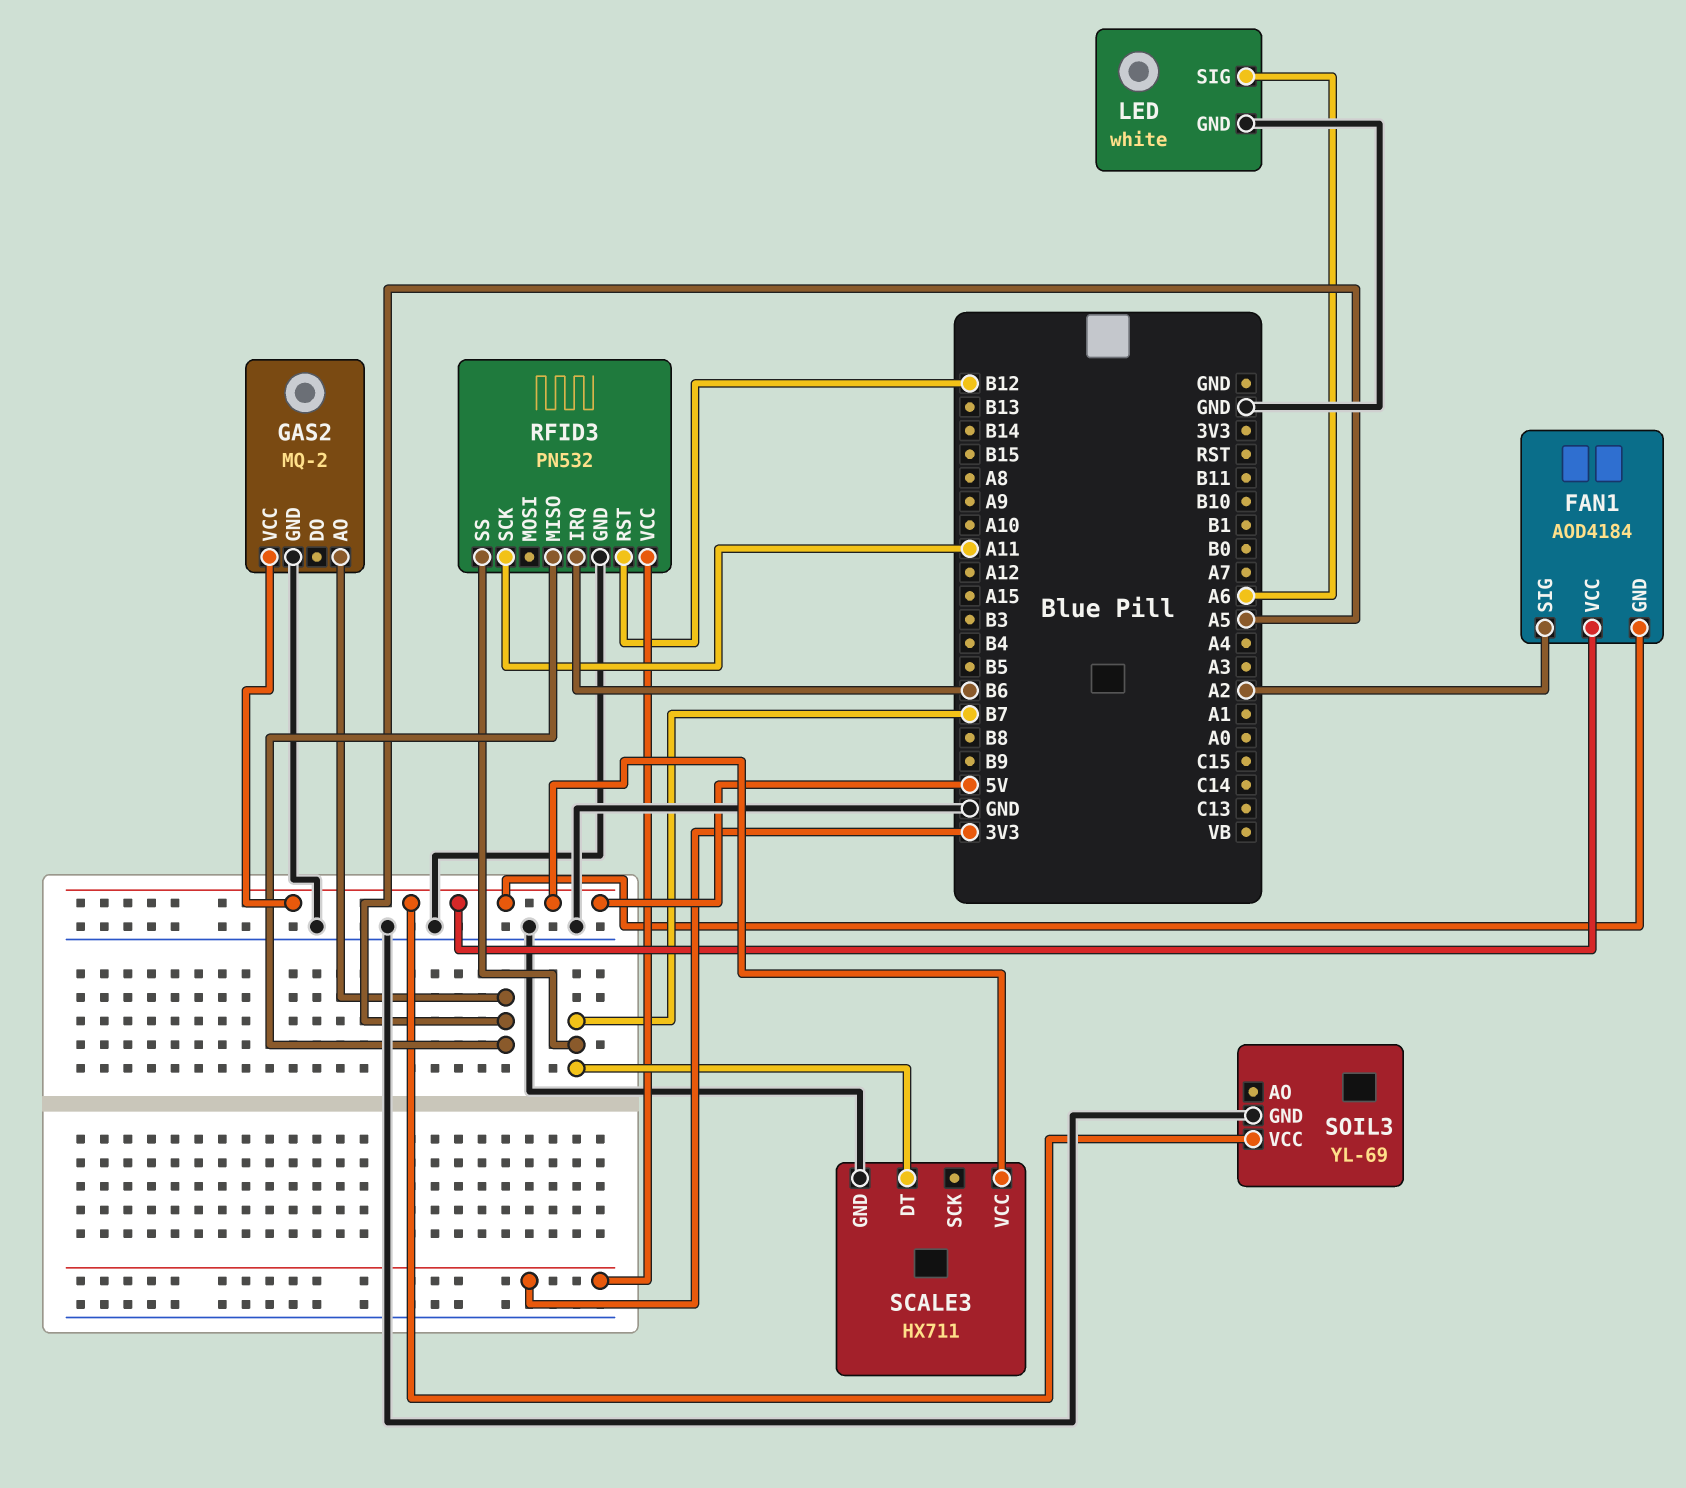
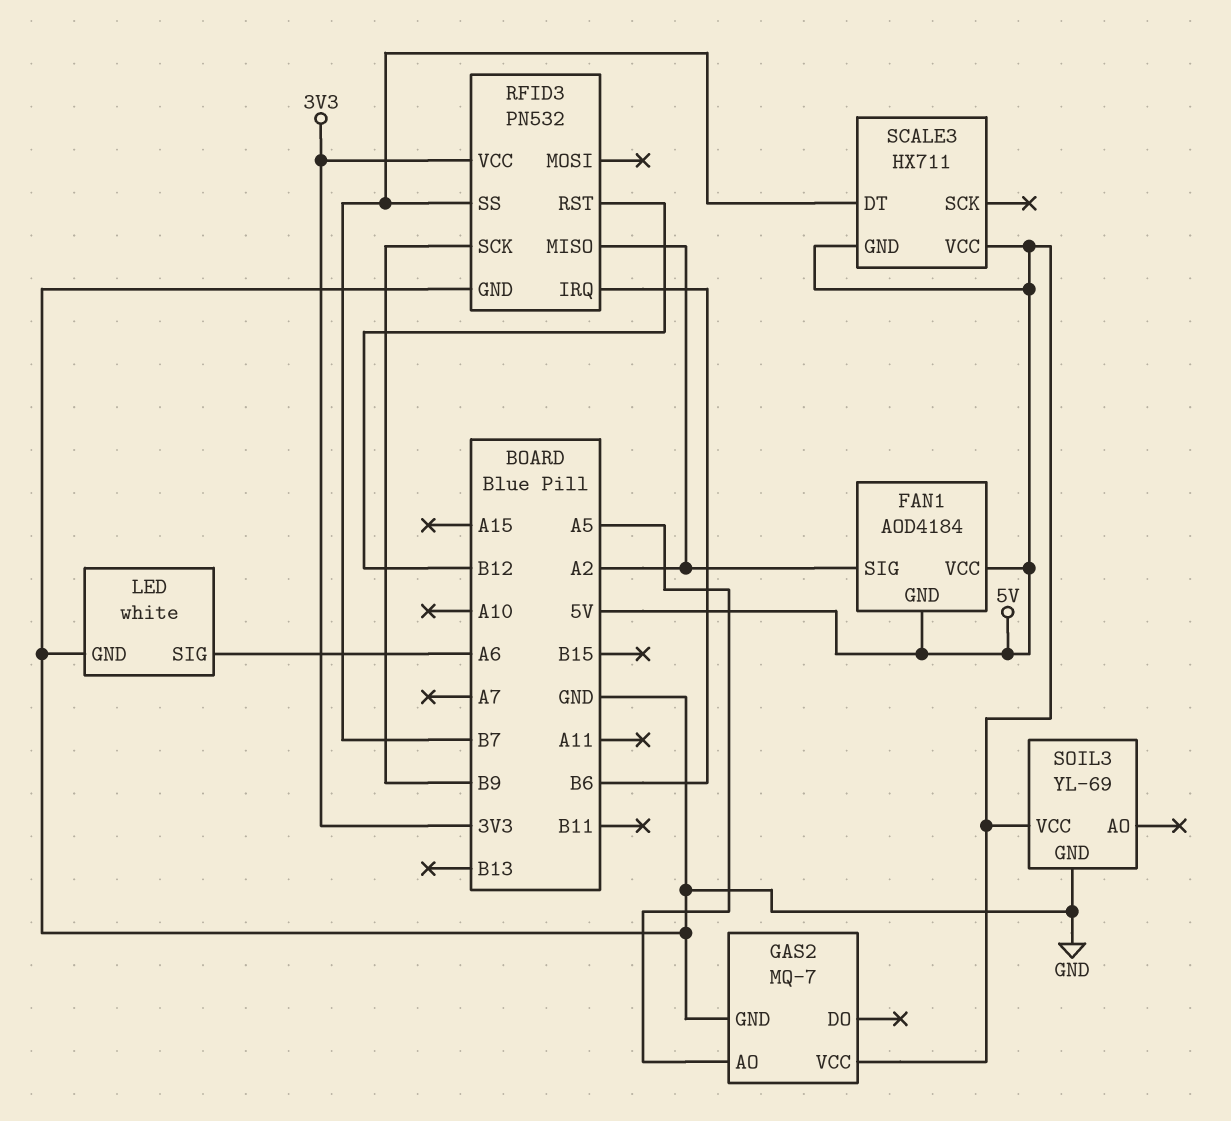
GAS2: MQ-2 -> MQ-7
RFID3 pin MISO: A5 -> A2
RFID3 pin SCK: A11 -> B9
SCALE3 pin GND: GND -> 5V

